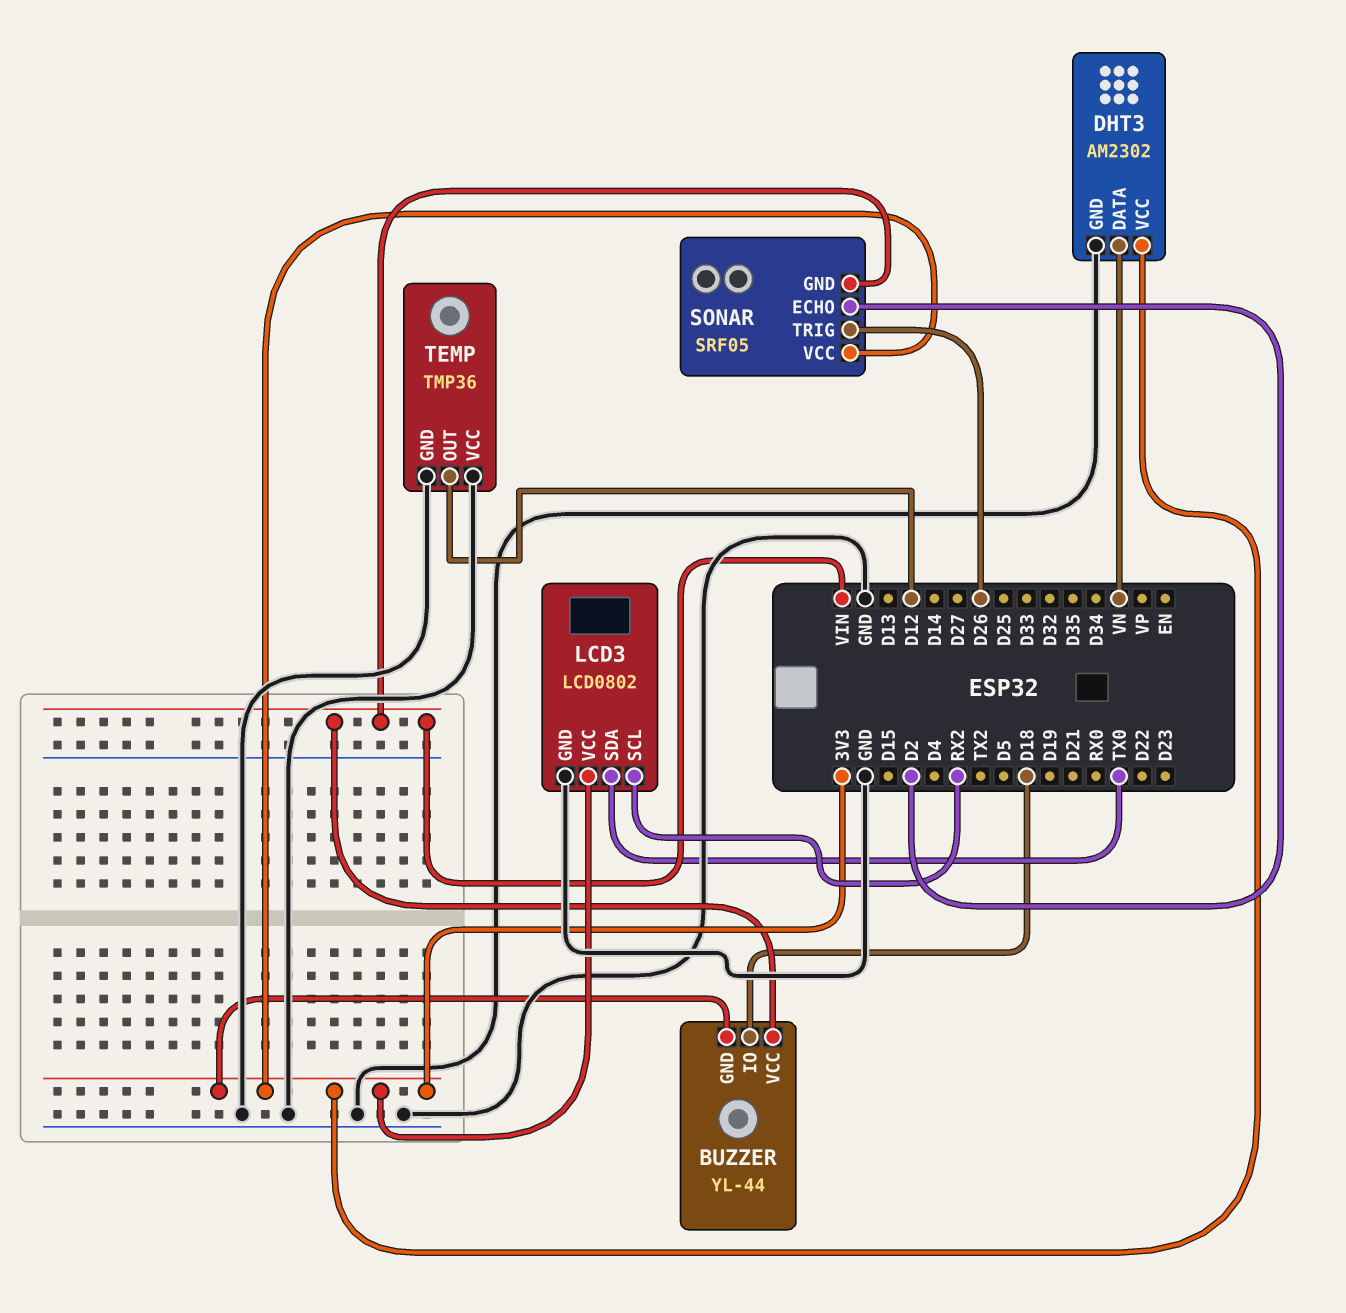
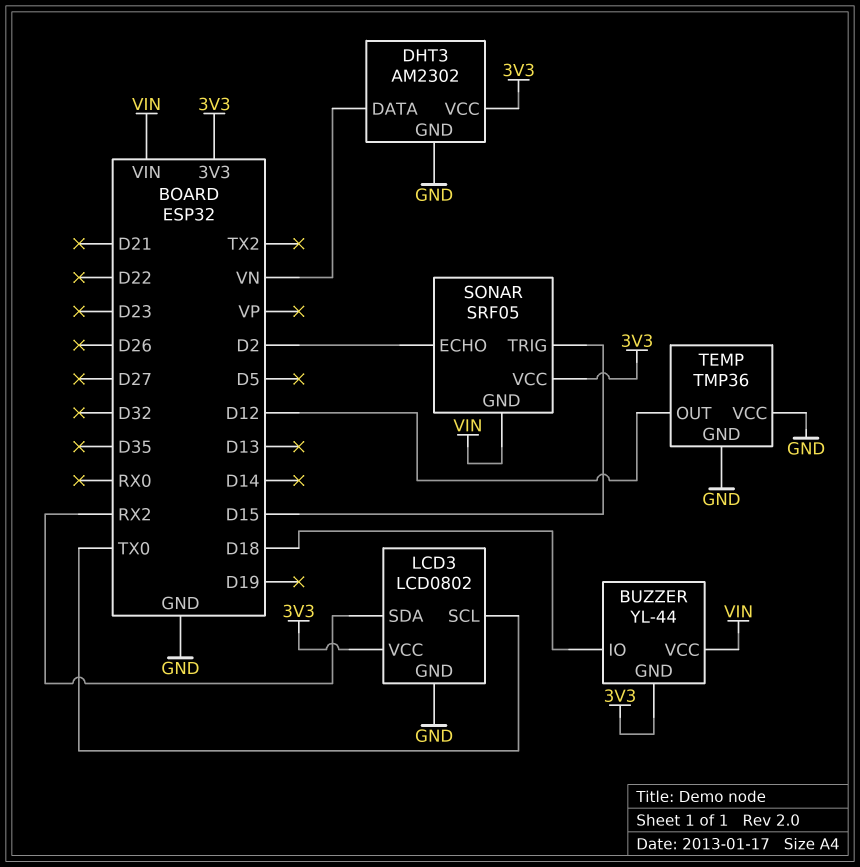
LCD3 pin SCL: RX2 -> TX0
LCD3 pin SDA: TX0 -> RX2
SONAR pin TRIG: D26 -> D15

